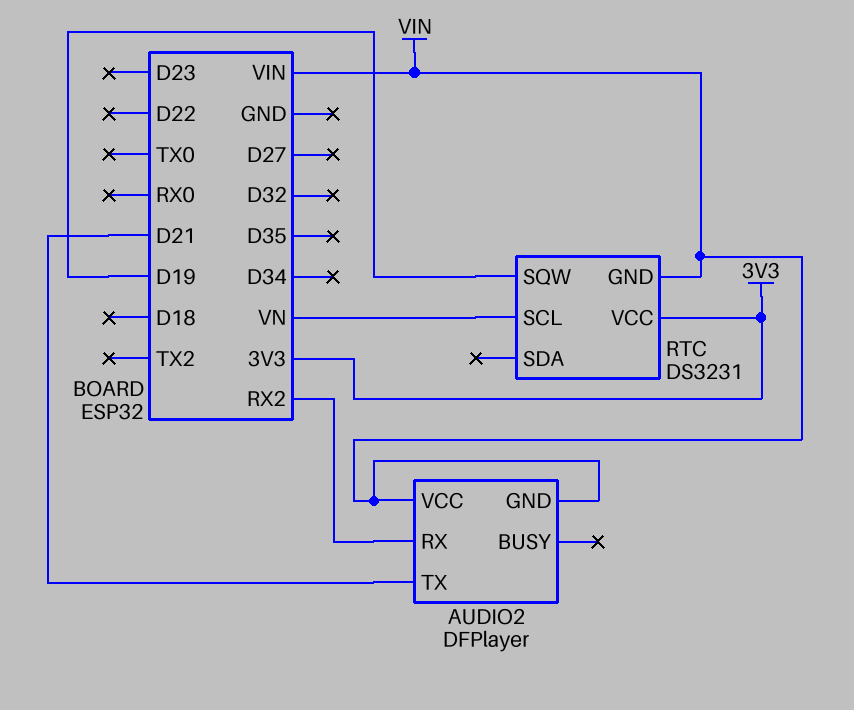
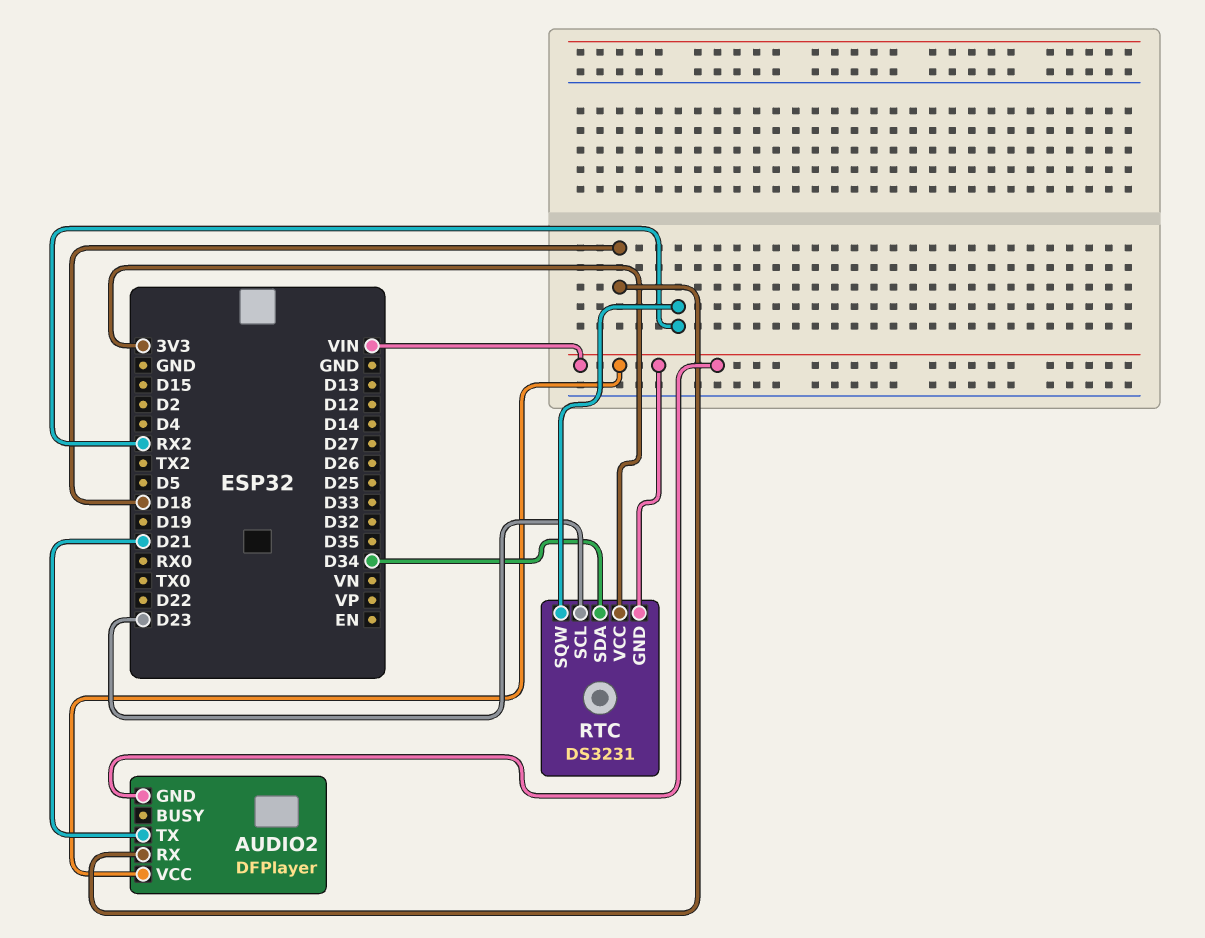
AUDIO2 pin RX: RX2 -> D18
RTC pin SCL: VN -> D23
RTC pin SDA: none -> D34
RTC pin SQW: D19 -> RX2

